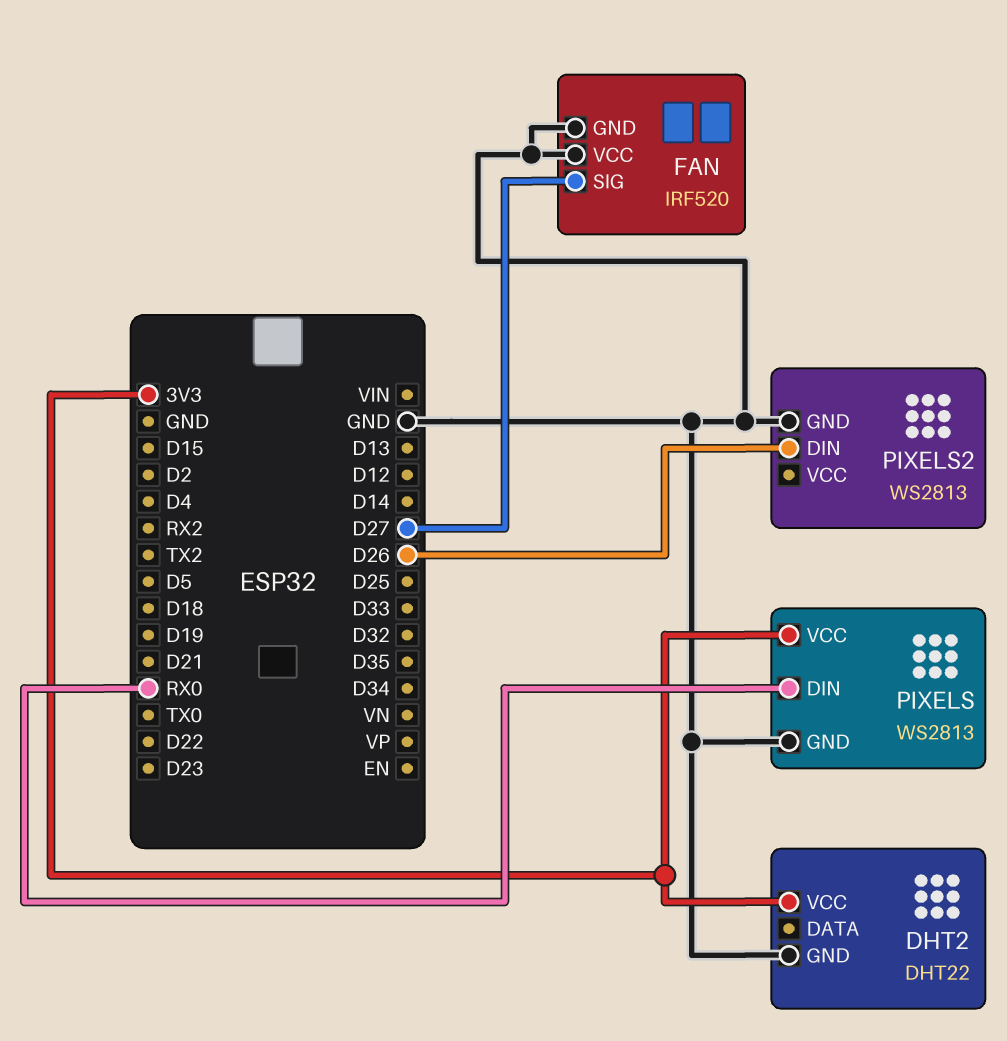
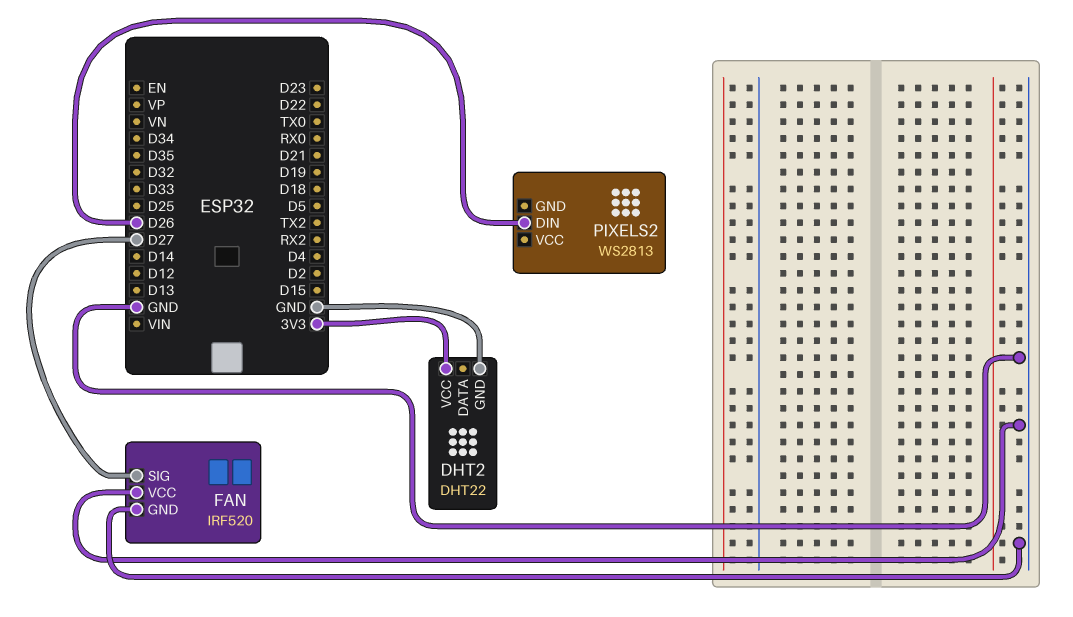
PIXELS: WS2813 -> none
PIXELS pin DIN: RX0 -> none
PIXELS pin GND: GND -> none
PIXELS pin VCC: 3V3 -> none
PIXELS2 pin GND: GND -> none

